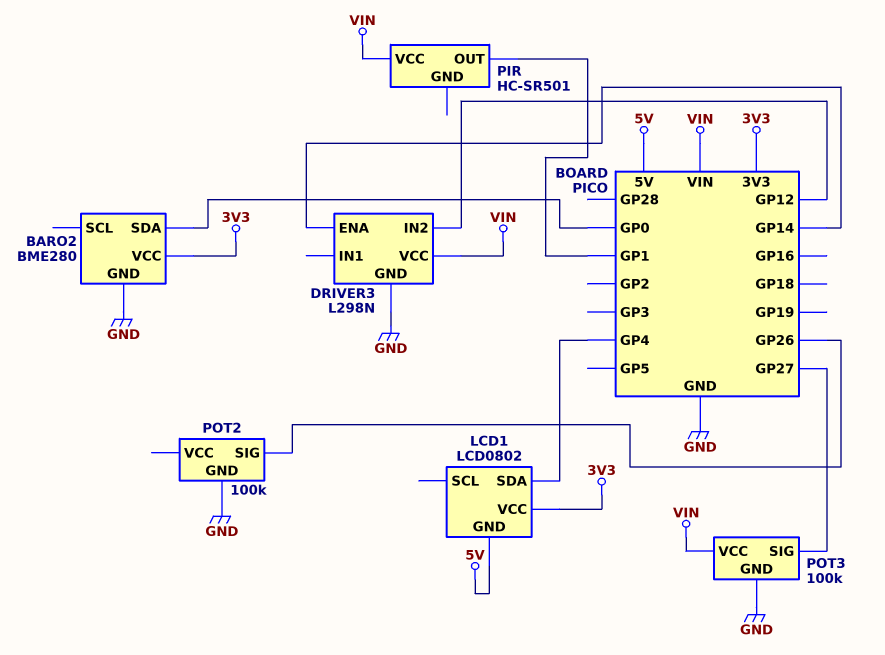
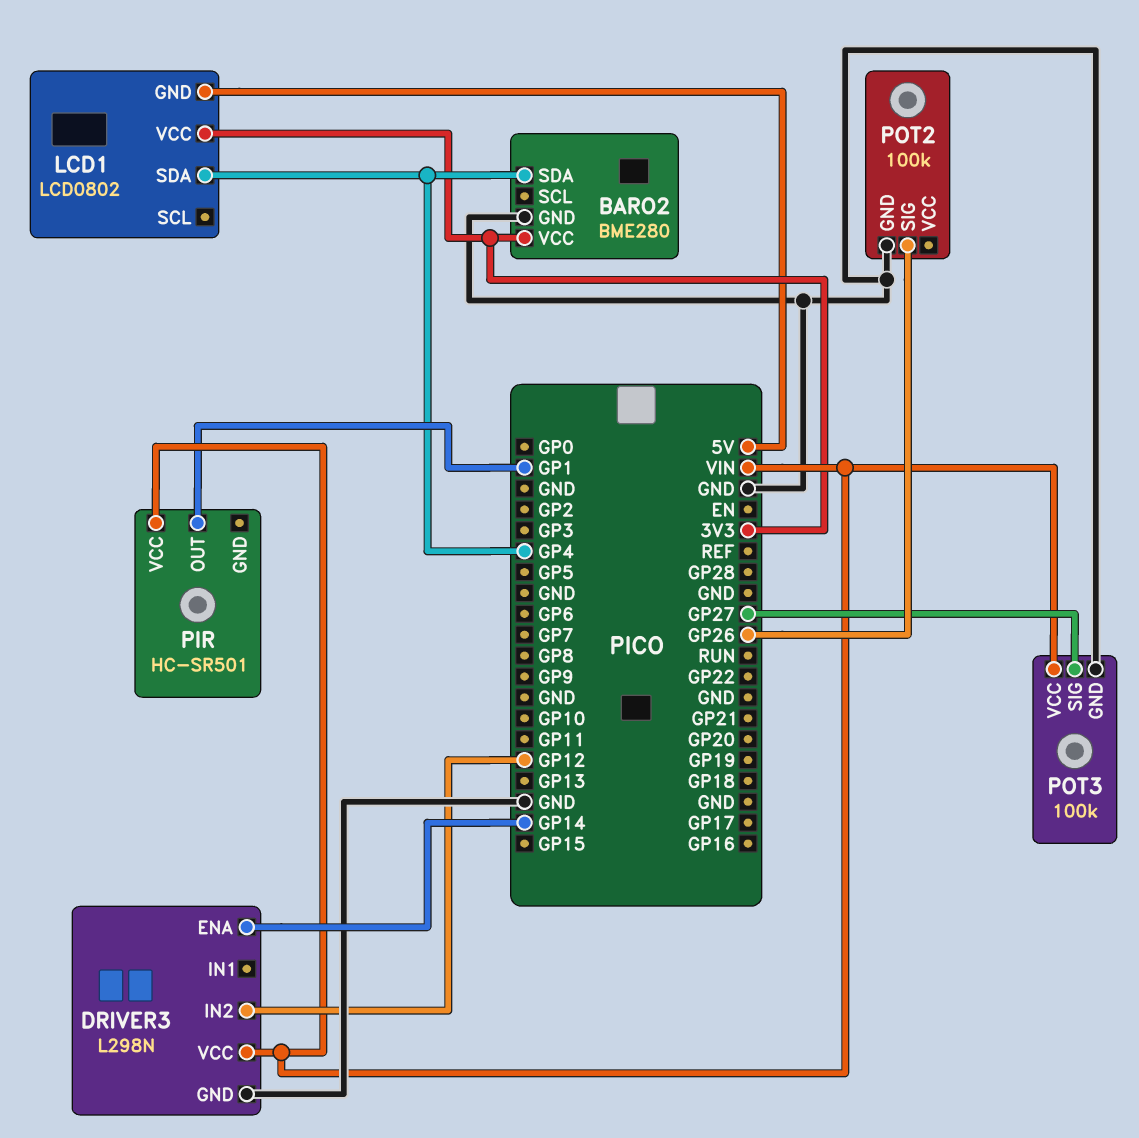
BARO2 pin SDA: GP0 -> GP4

